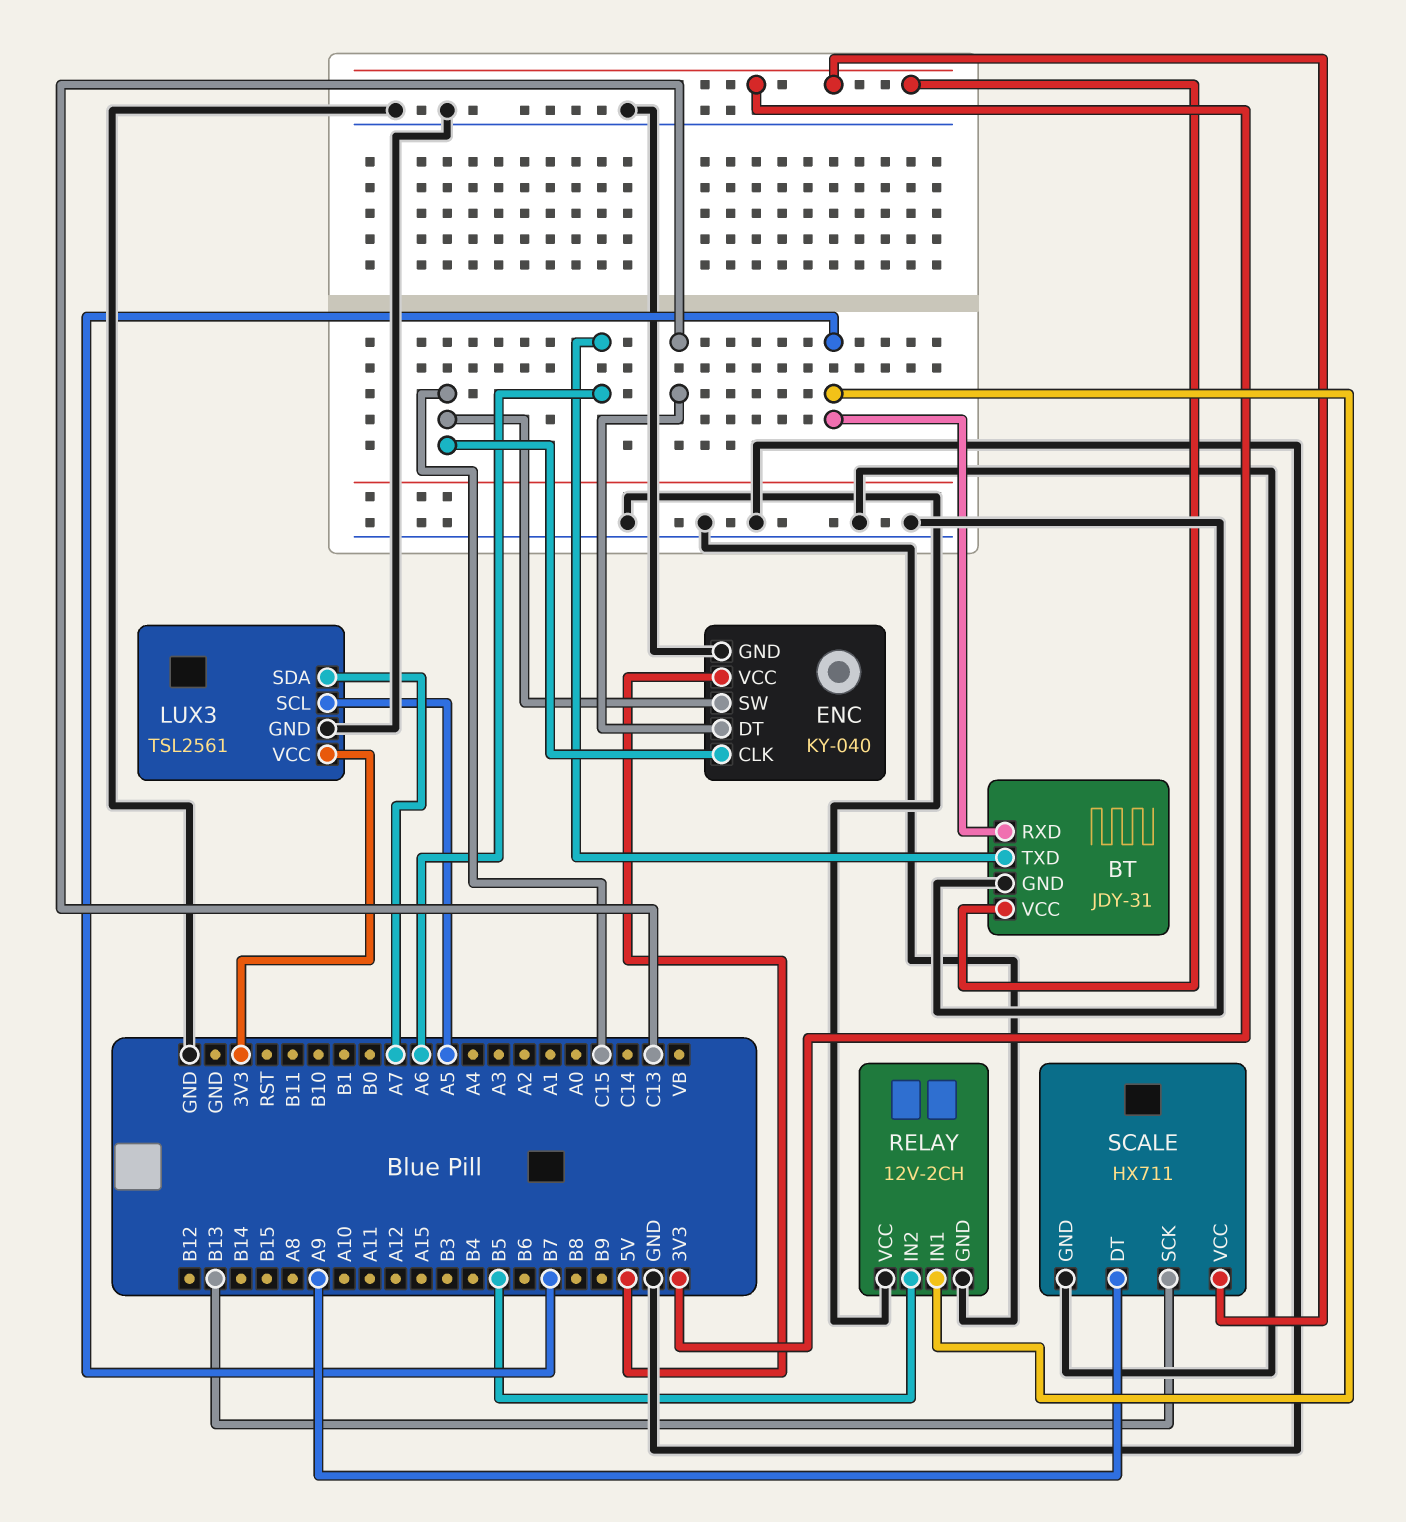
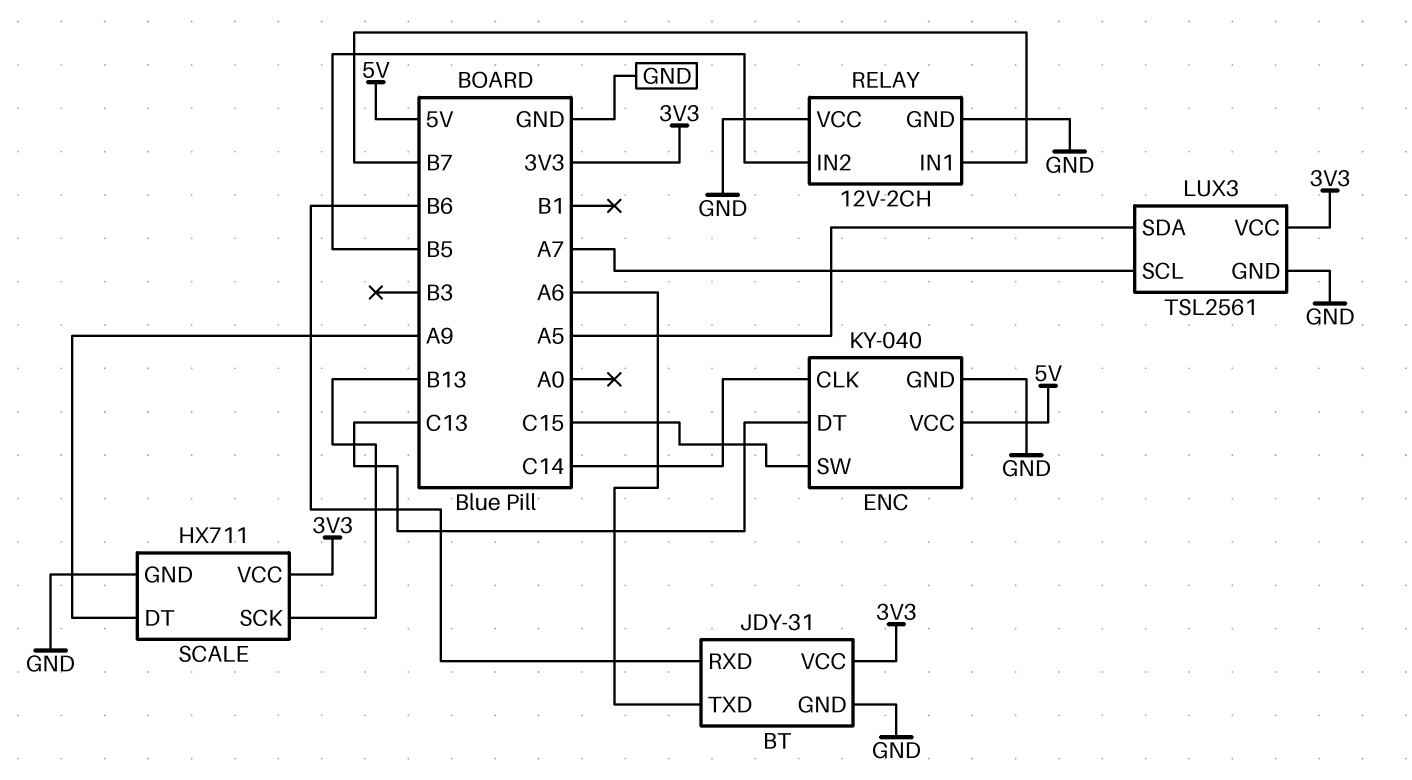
BT pin RXD: B7 -> B6
ENC pin CLK: C15 -> C14
LUX3 pin SCL: A5 -> A7
LUX3 pin SDA: A7 -> A5

